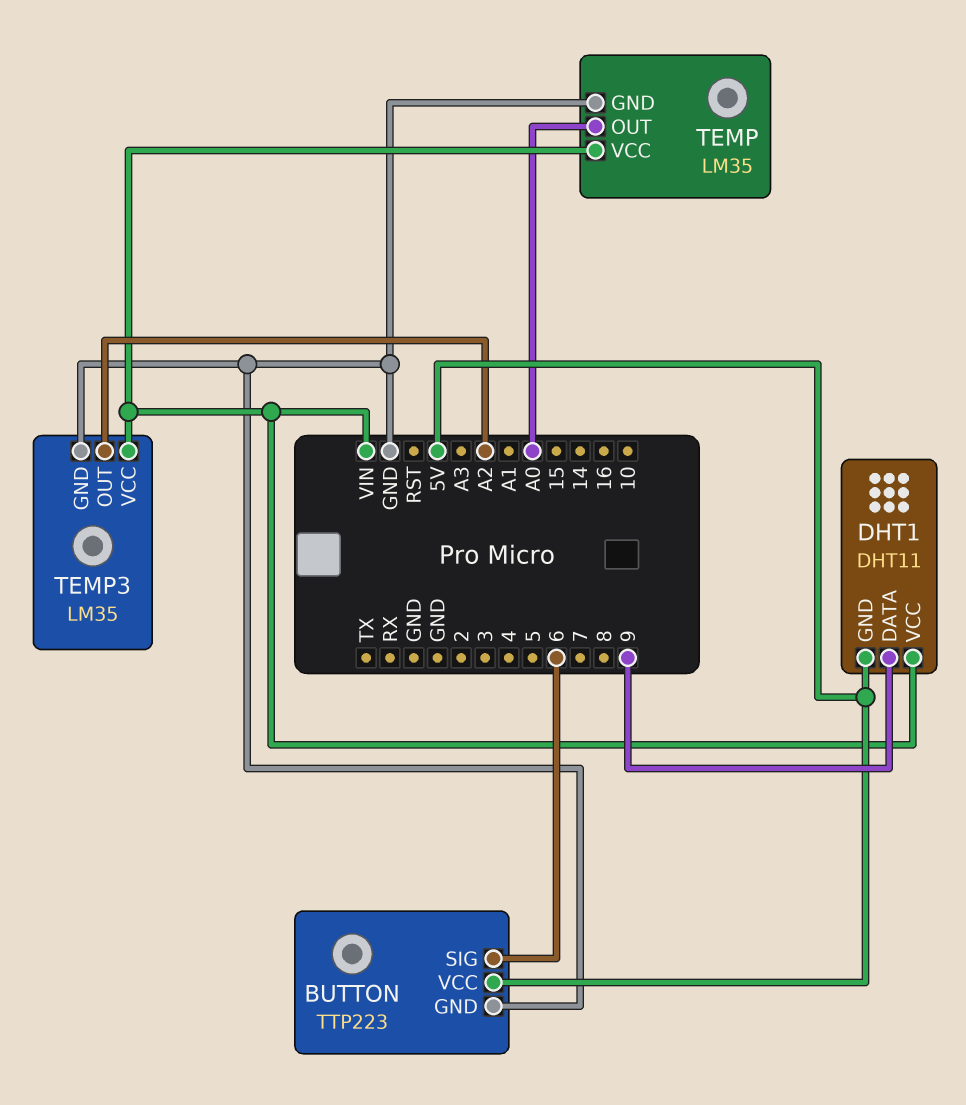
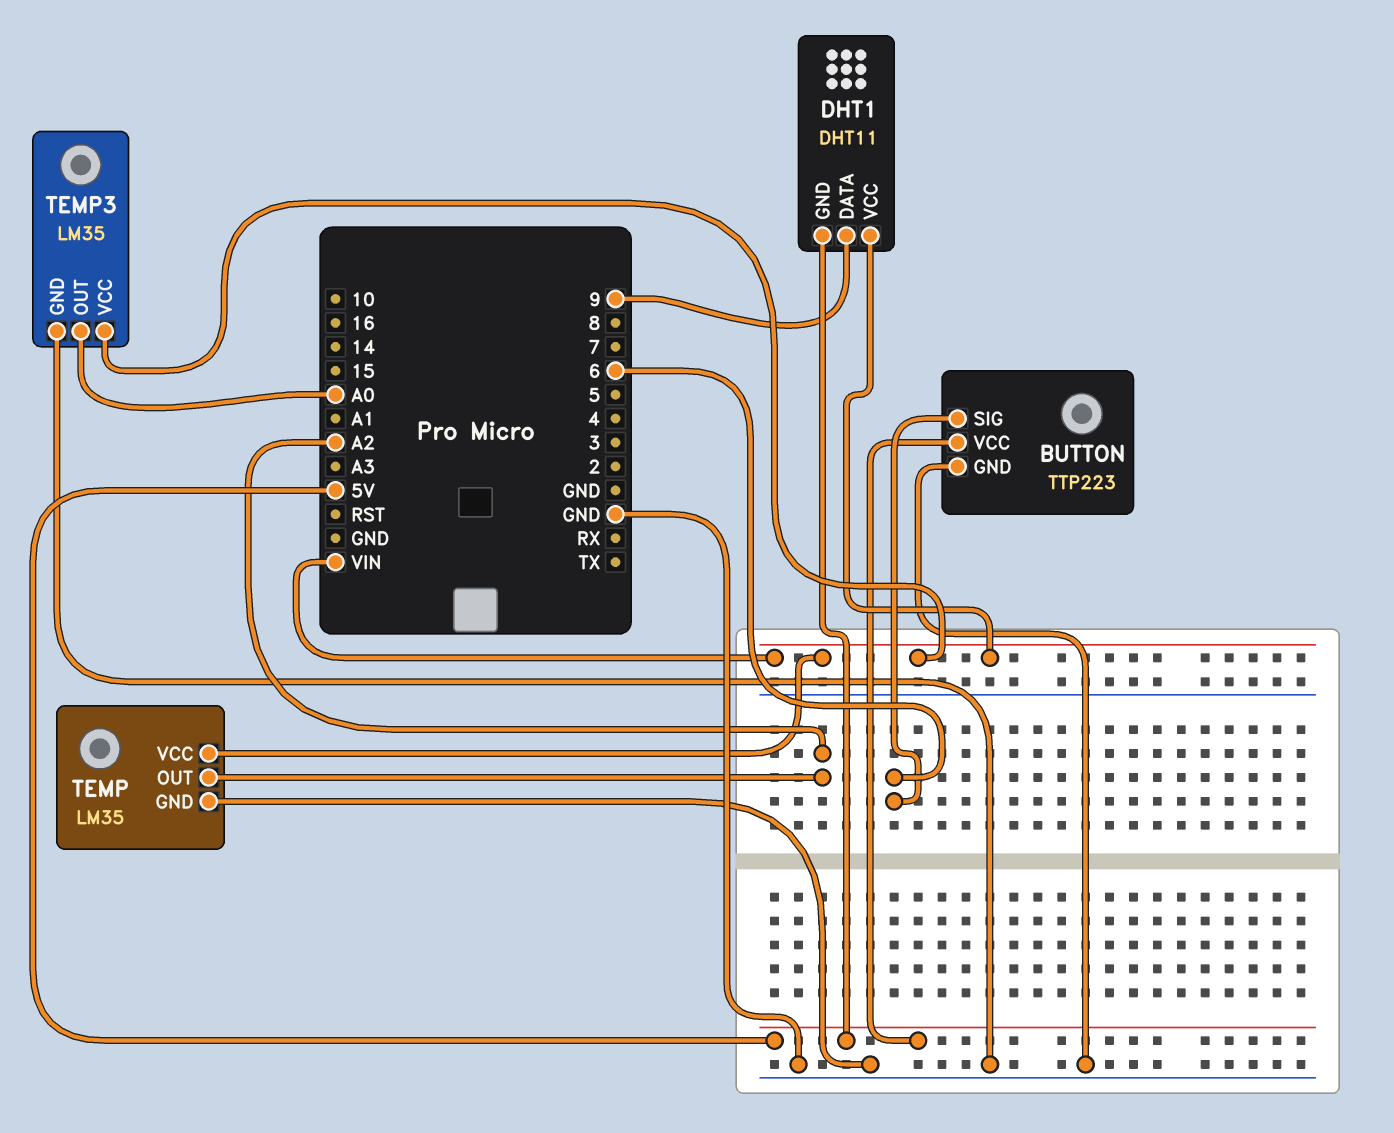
TEMP pin OUT: A0 -> A2
TEMP3 pin OUT: A2 -> A0

